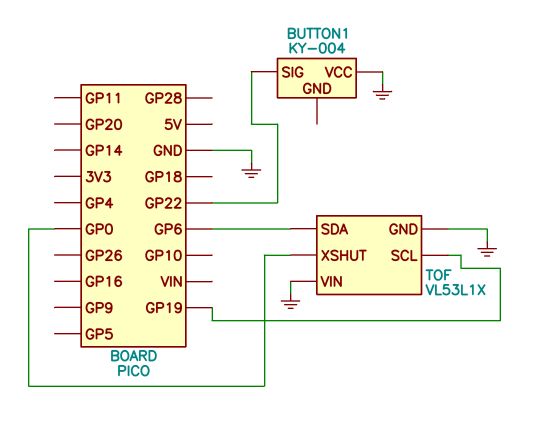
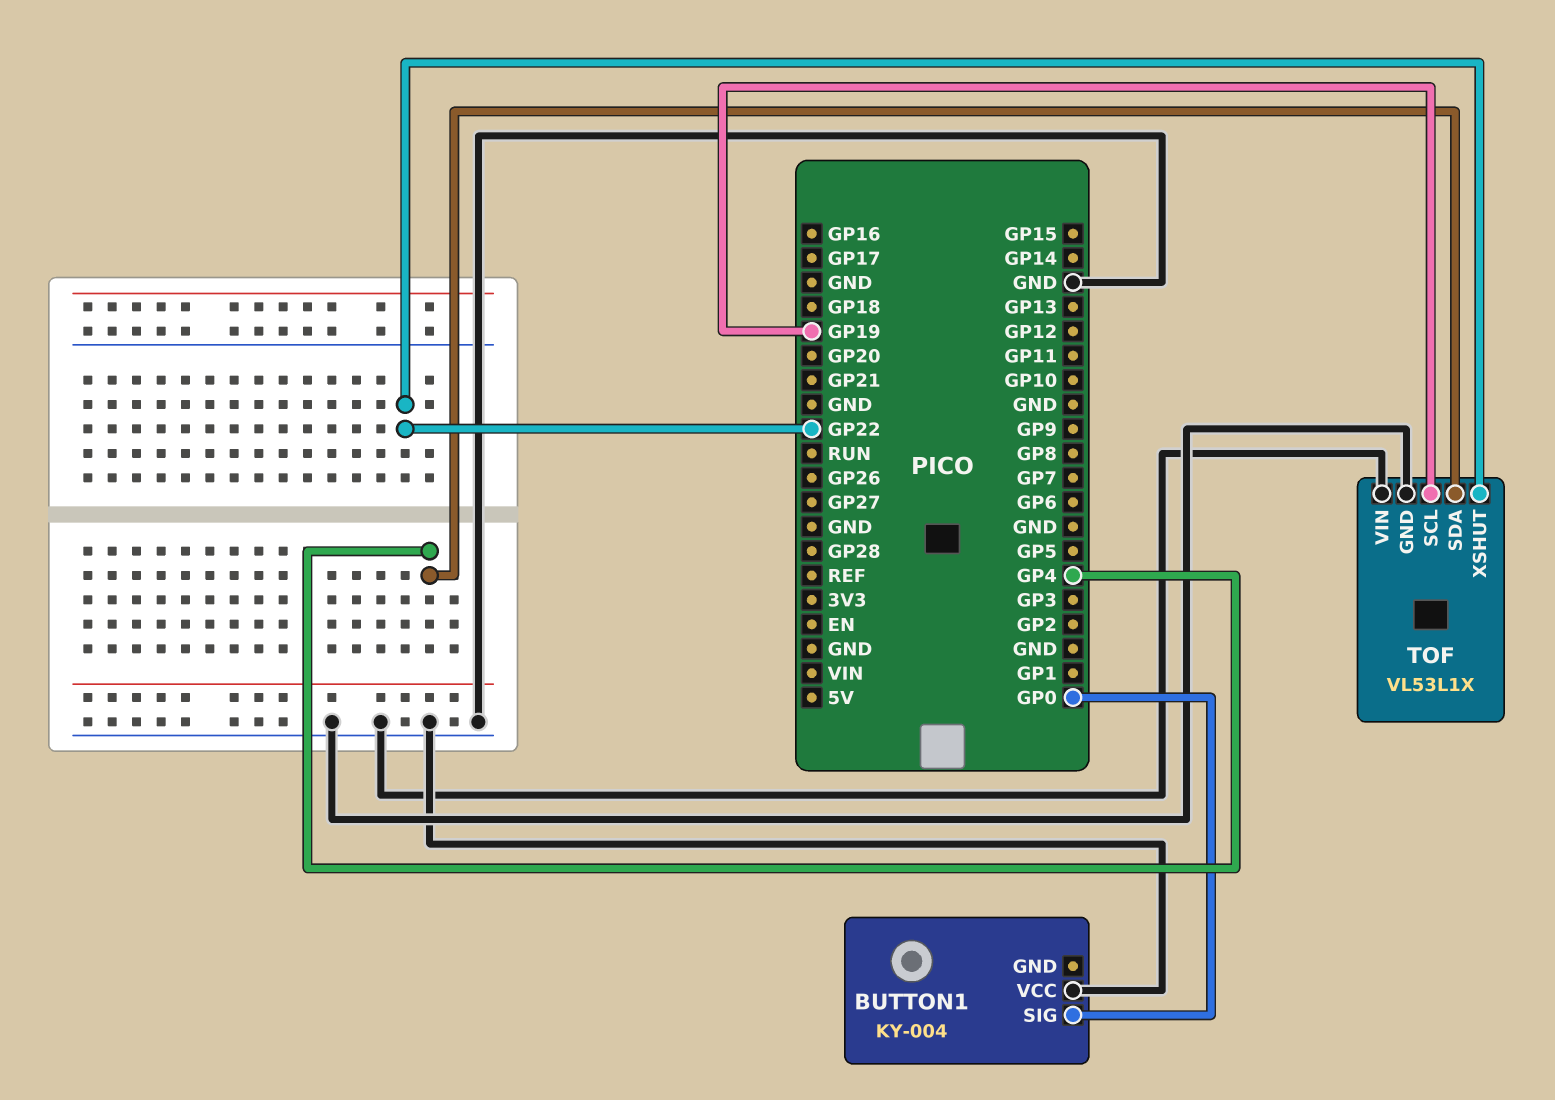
BUTTON1 pin SIG: GP22 -> GP0
TOF pin SDA: GP6 -> GP4
TOF pin XSHUT: GP0 -> GP22

